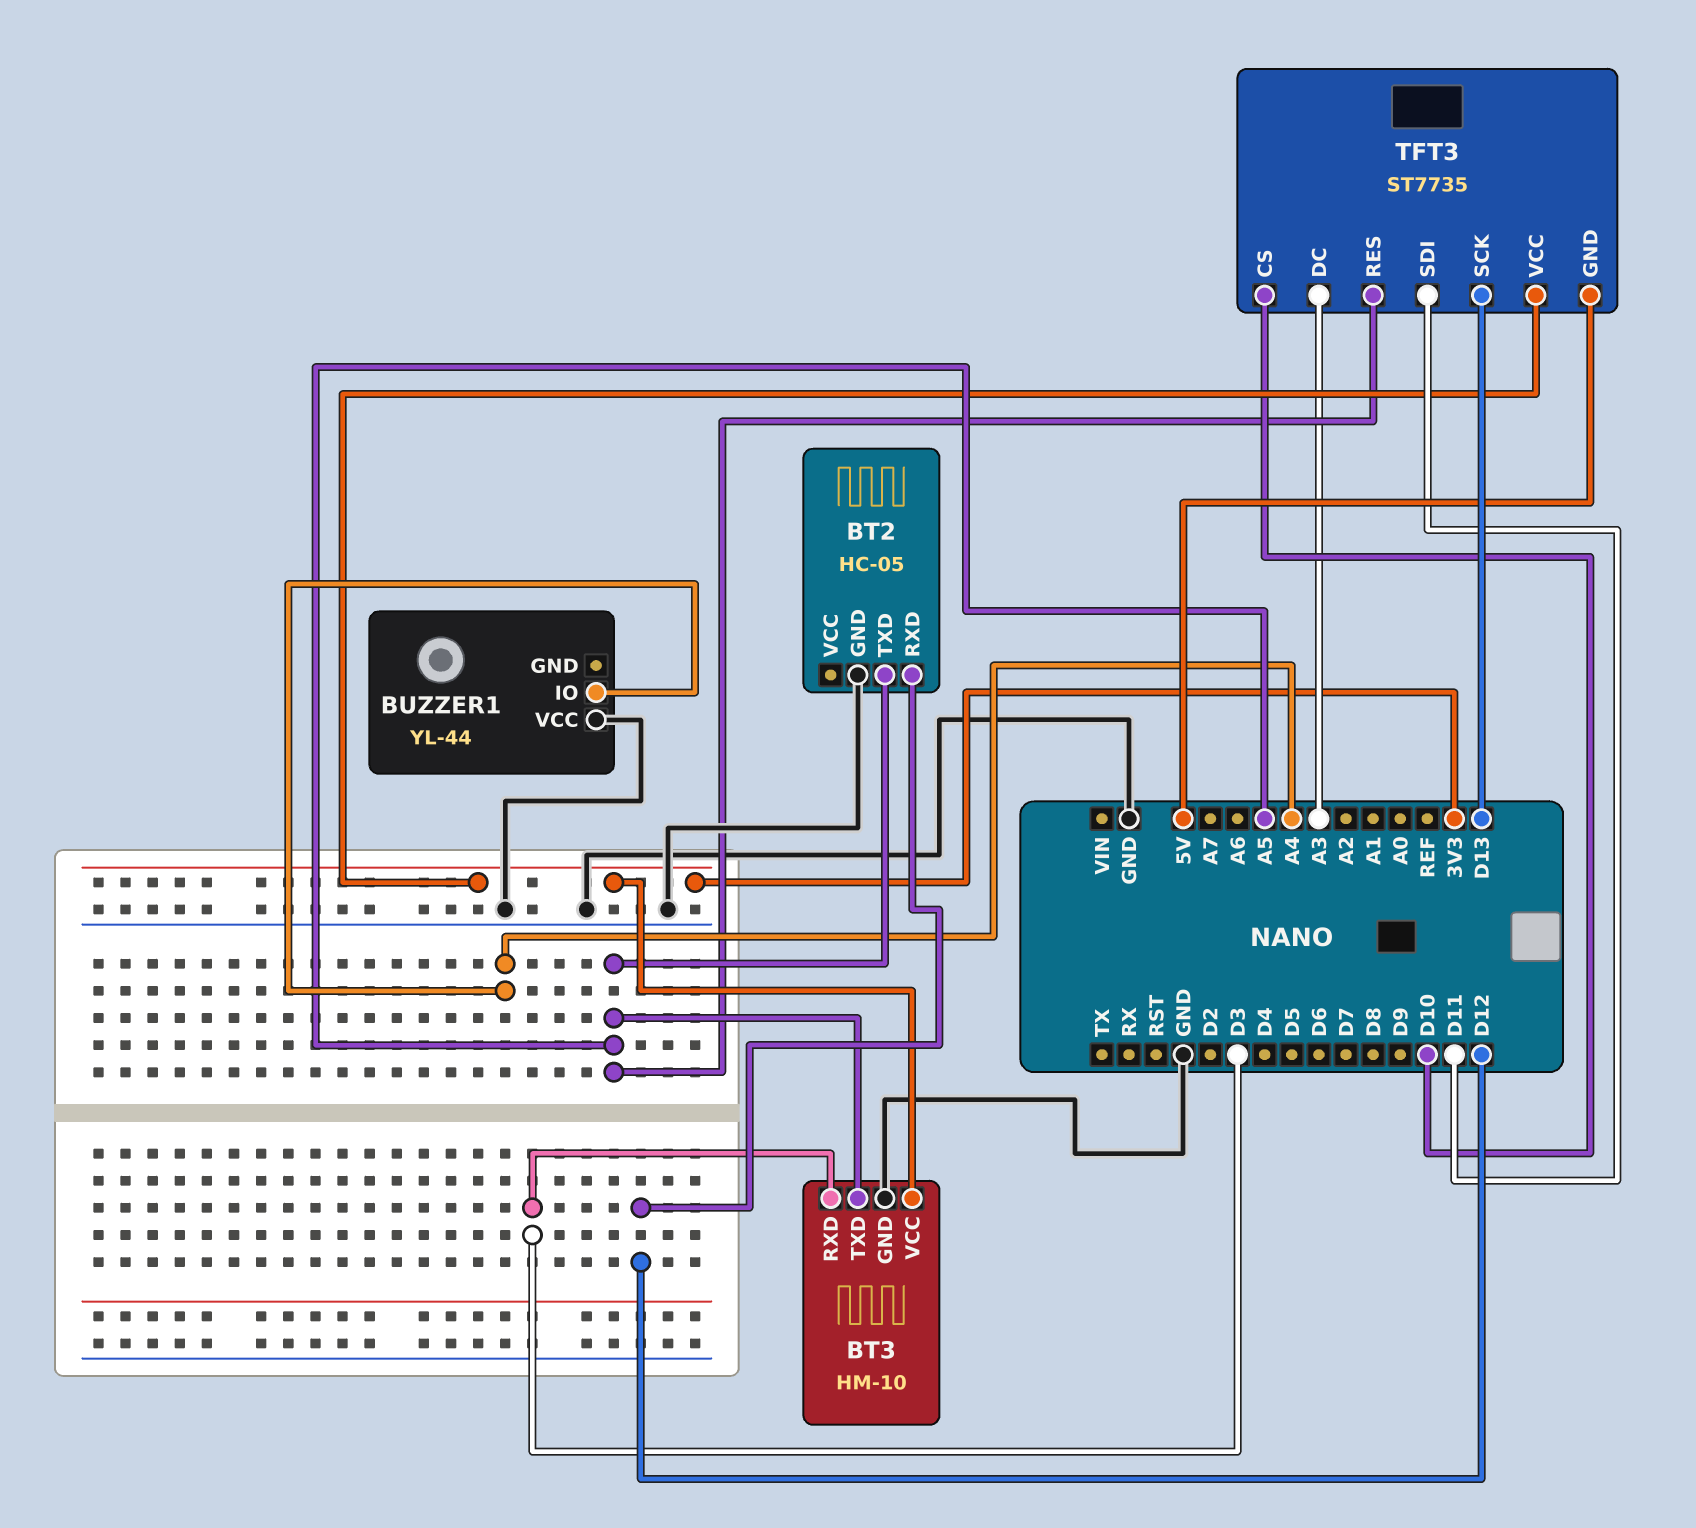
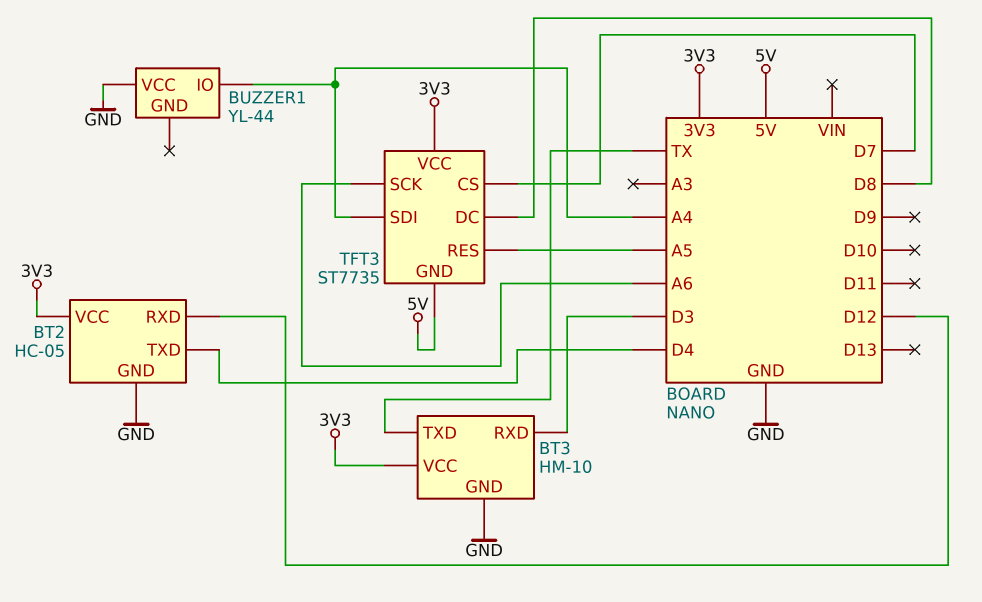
BT2 pin TXD: A5 -> D4
BT2 pin VCC: none -> 3V3
BT3 pin TXD: A5 -> TX
TFT3 pin CS: D10 -> D7
TFT3 pin DC: A3 -> D8
TFT3 pin SCK: D13 -> A6
TFT3 pin SDI: D11 -> A4

